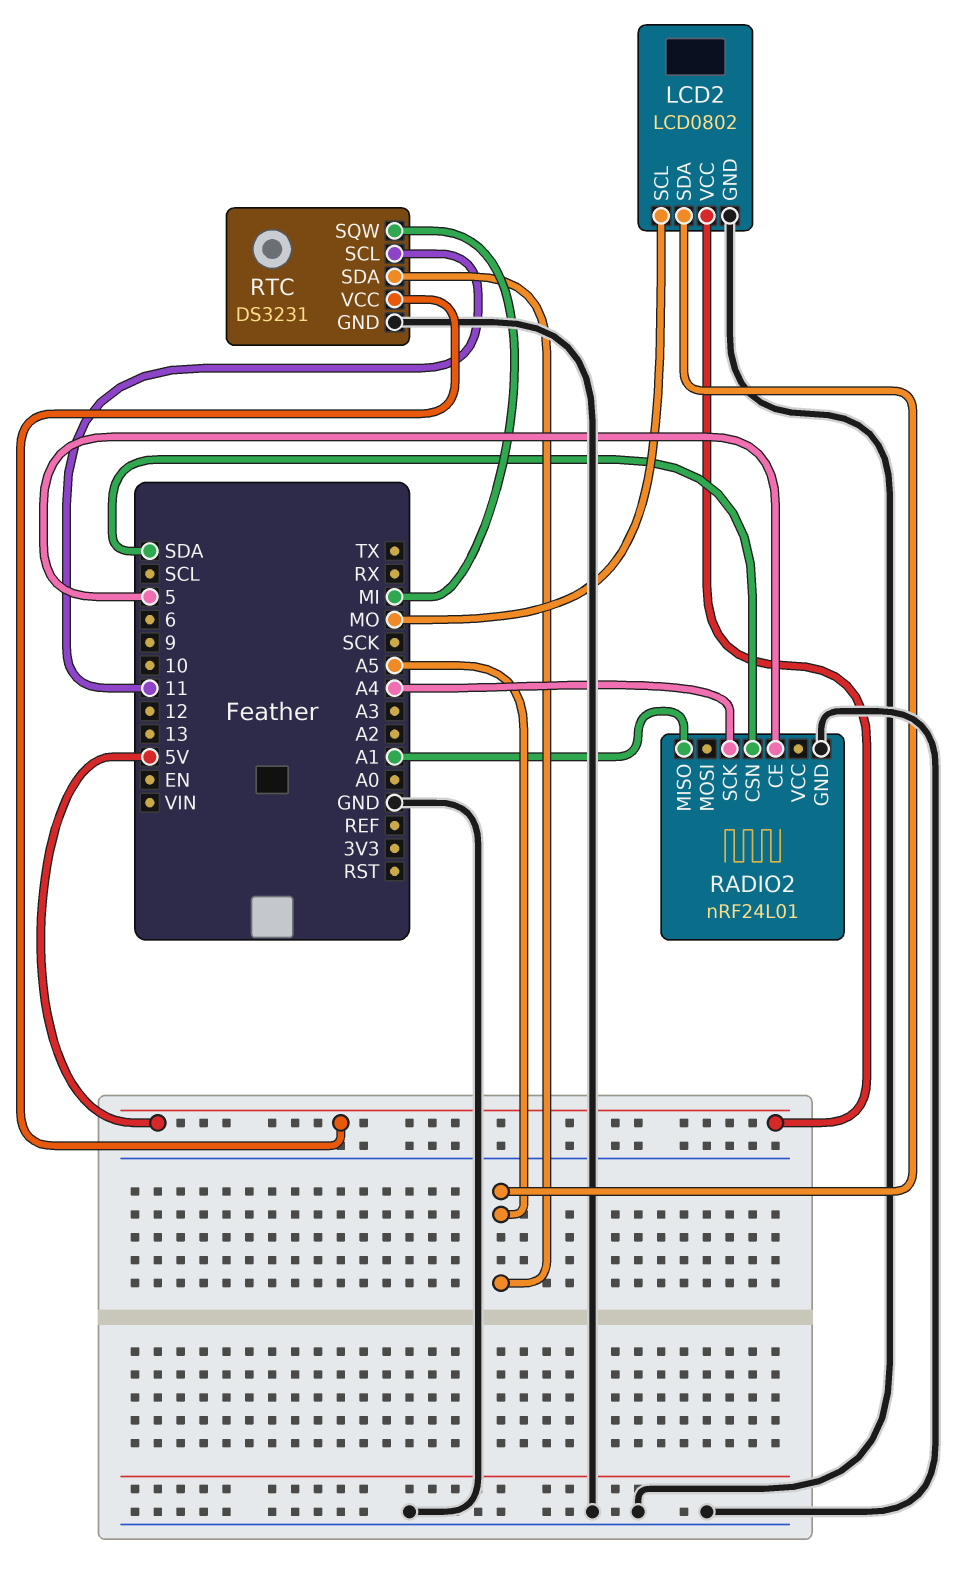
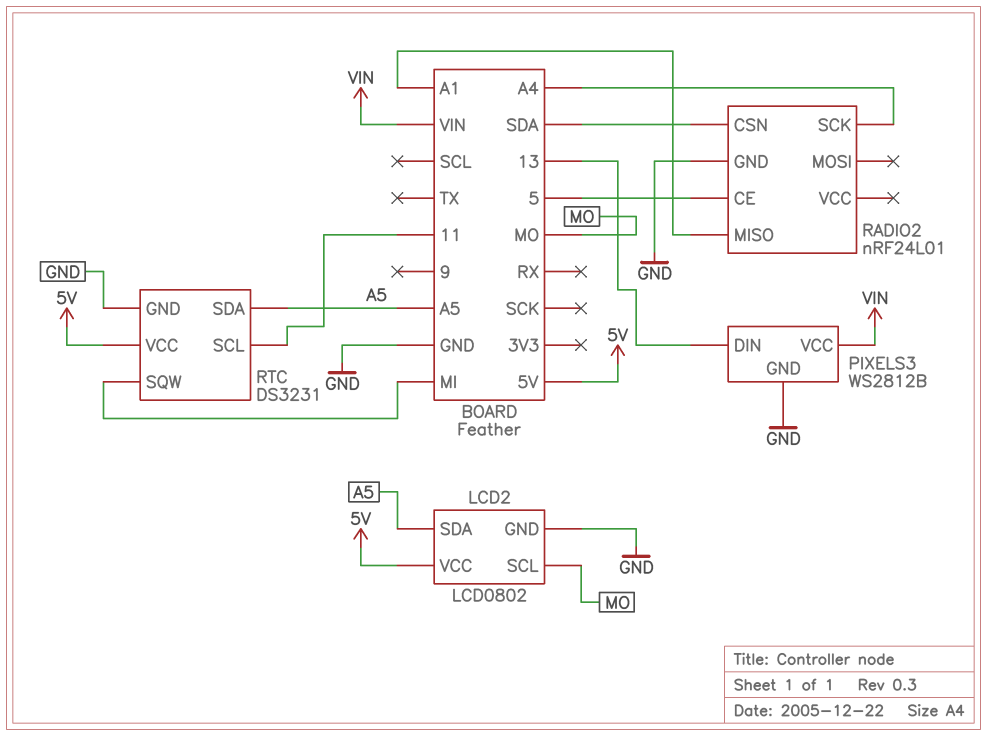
PIXELS3: none -> WS2812B
PIXELS3 pin DIN: none -> 13
PIXELS3 pin GND: none -> GND
PIXELS3 pin VCC: none -> VIN

